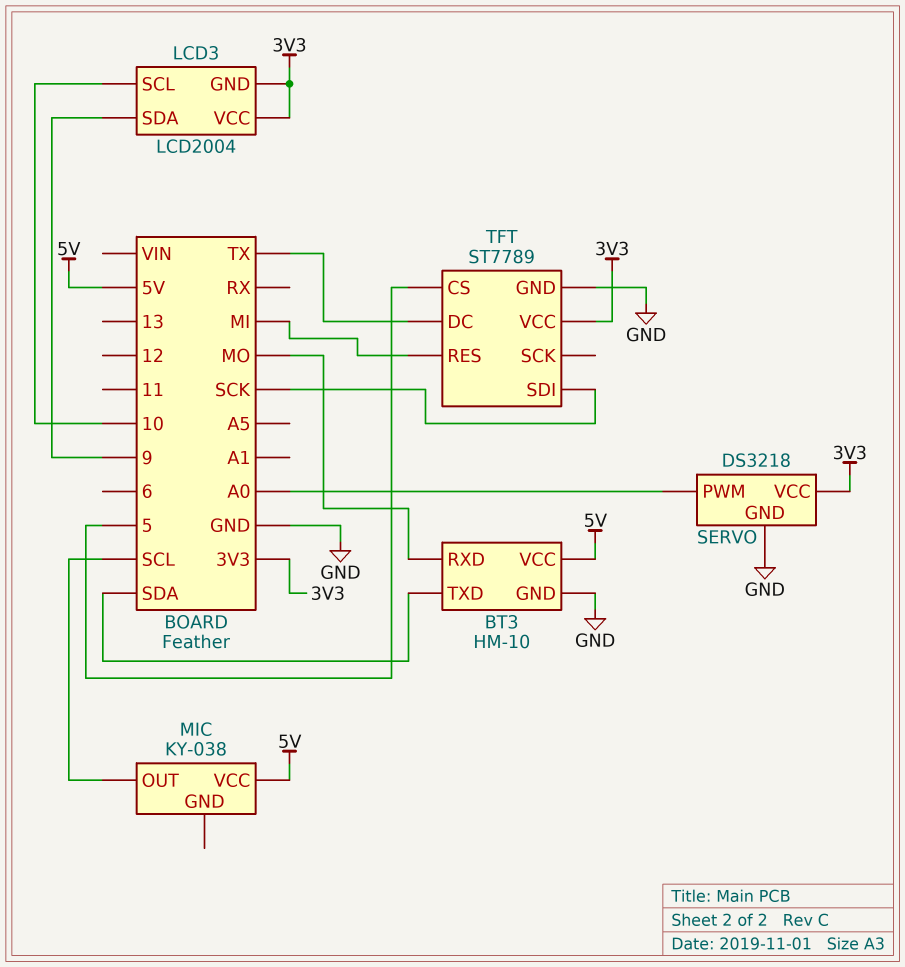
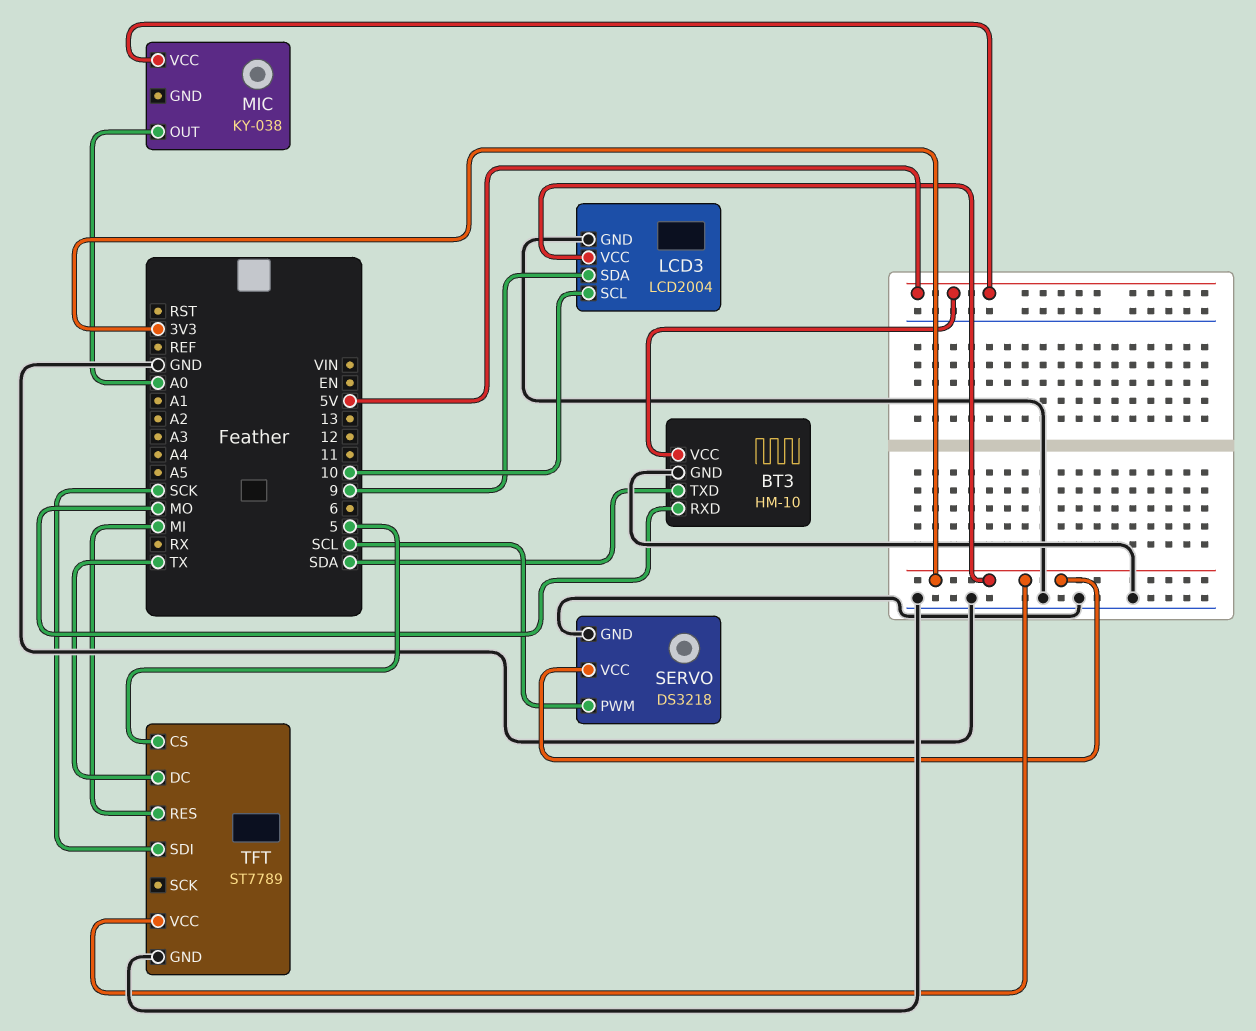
LCD3 pin GND: 3V3 -> GND
MIC pin OUT: SCL -> A0
SERVO pin PWM: A0 -> SCL

